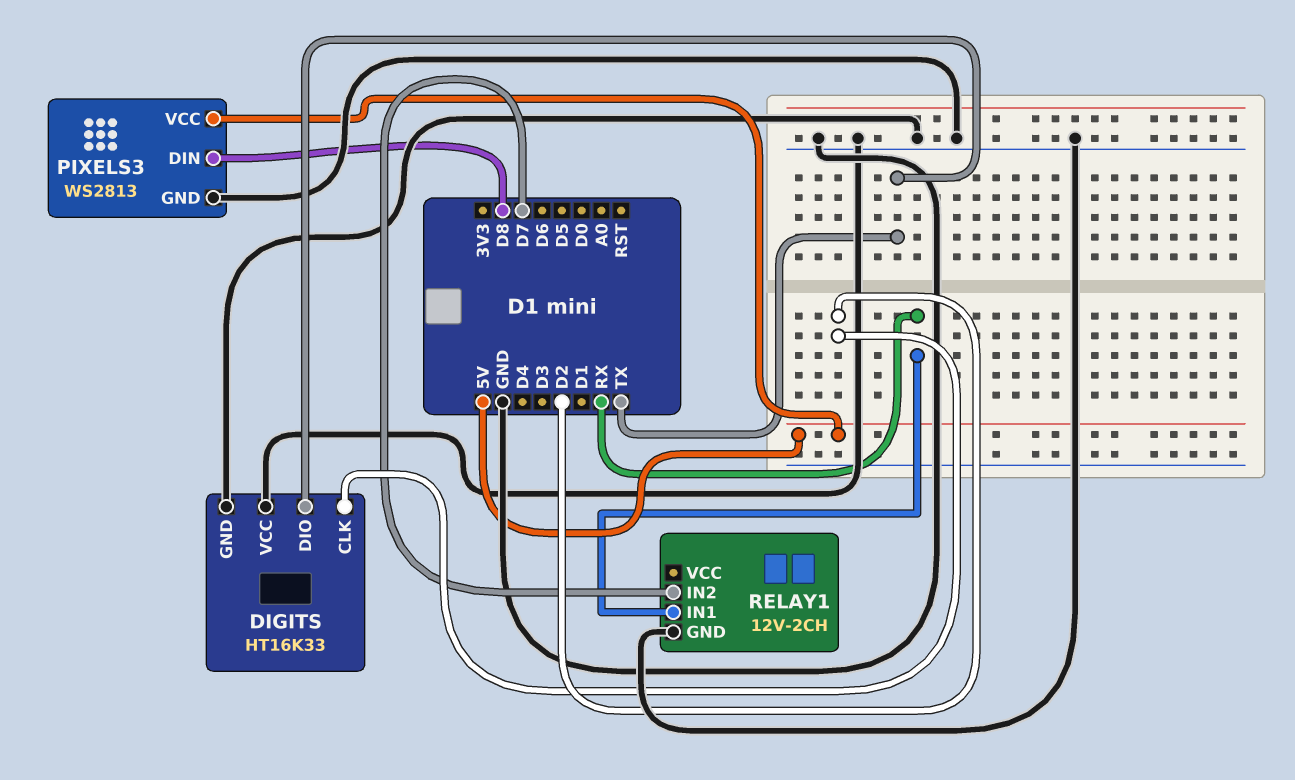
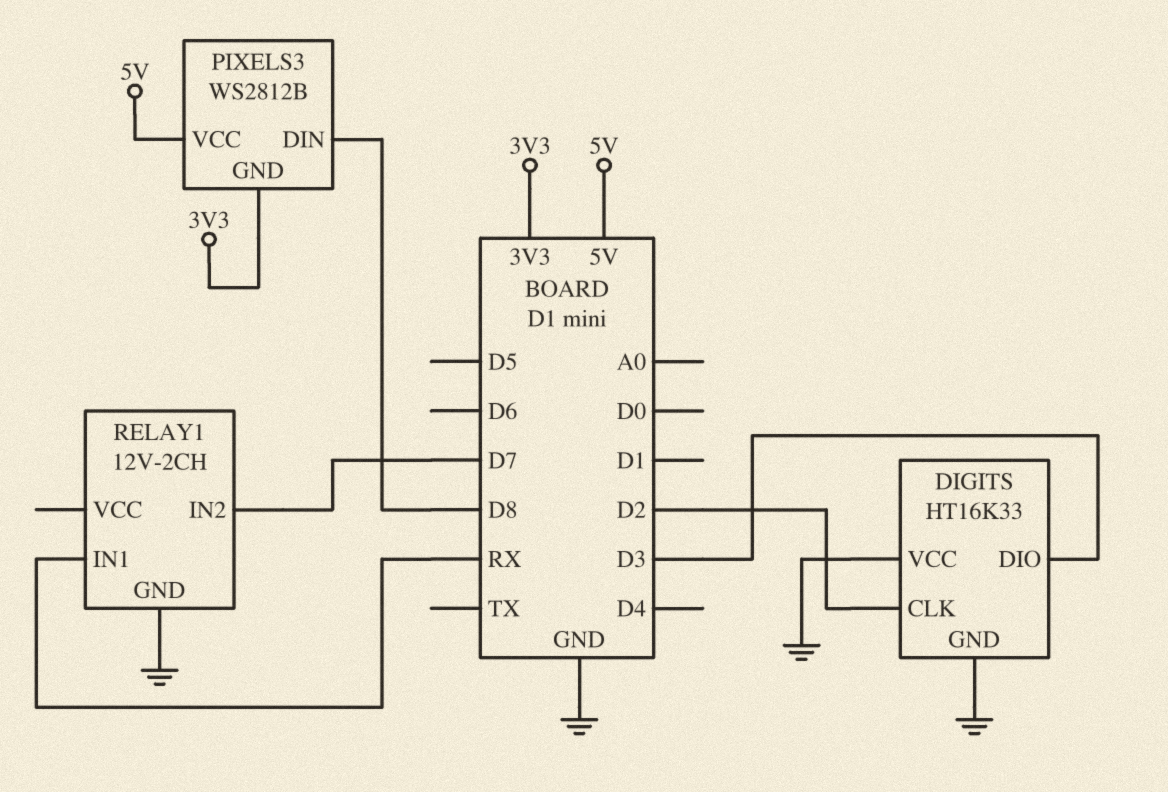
DIGITS pin DIO: TX -> D3
PIXELS3: WS2813 -> WS2812B
PIXELS3 pin GND: GND -> 3V3

